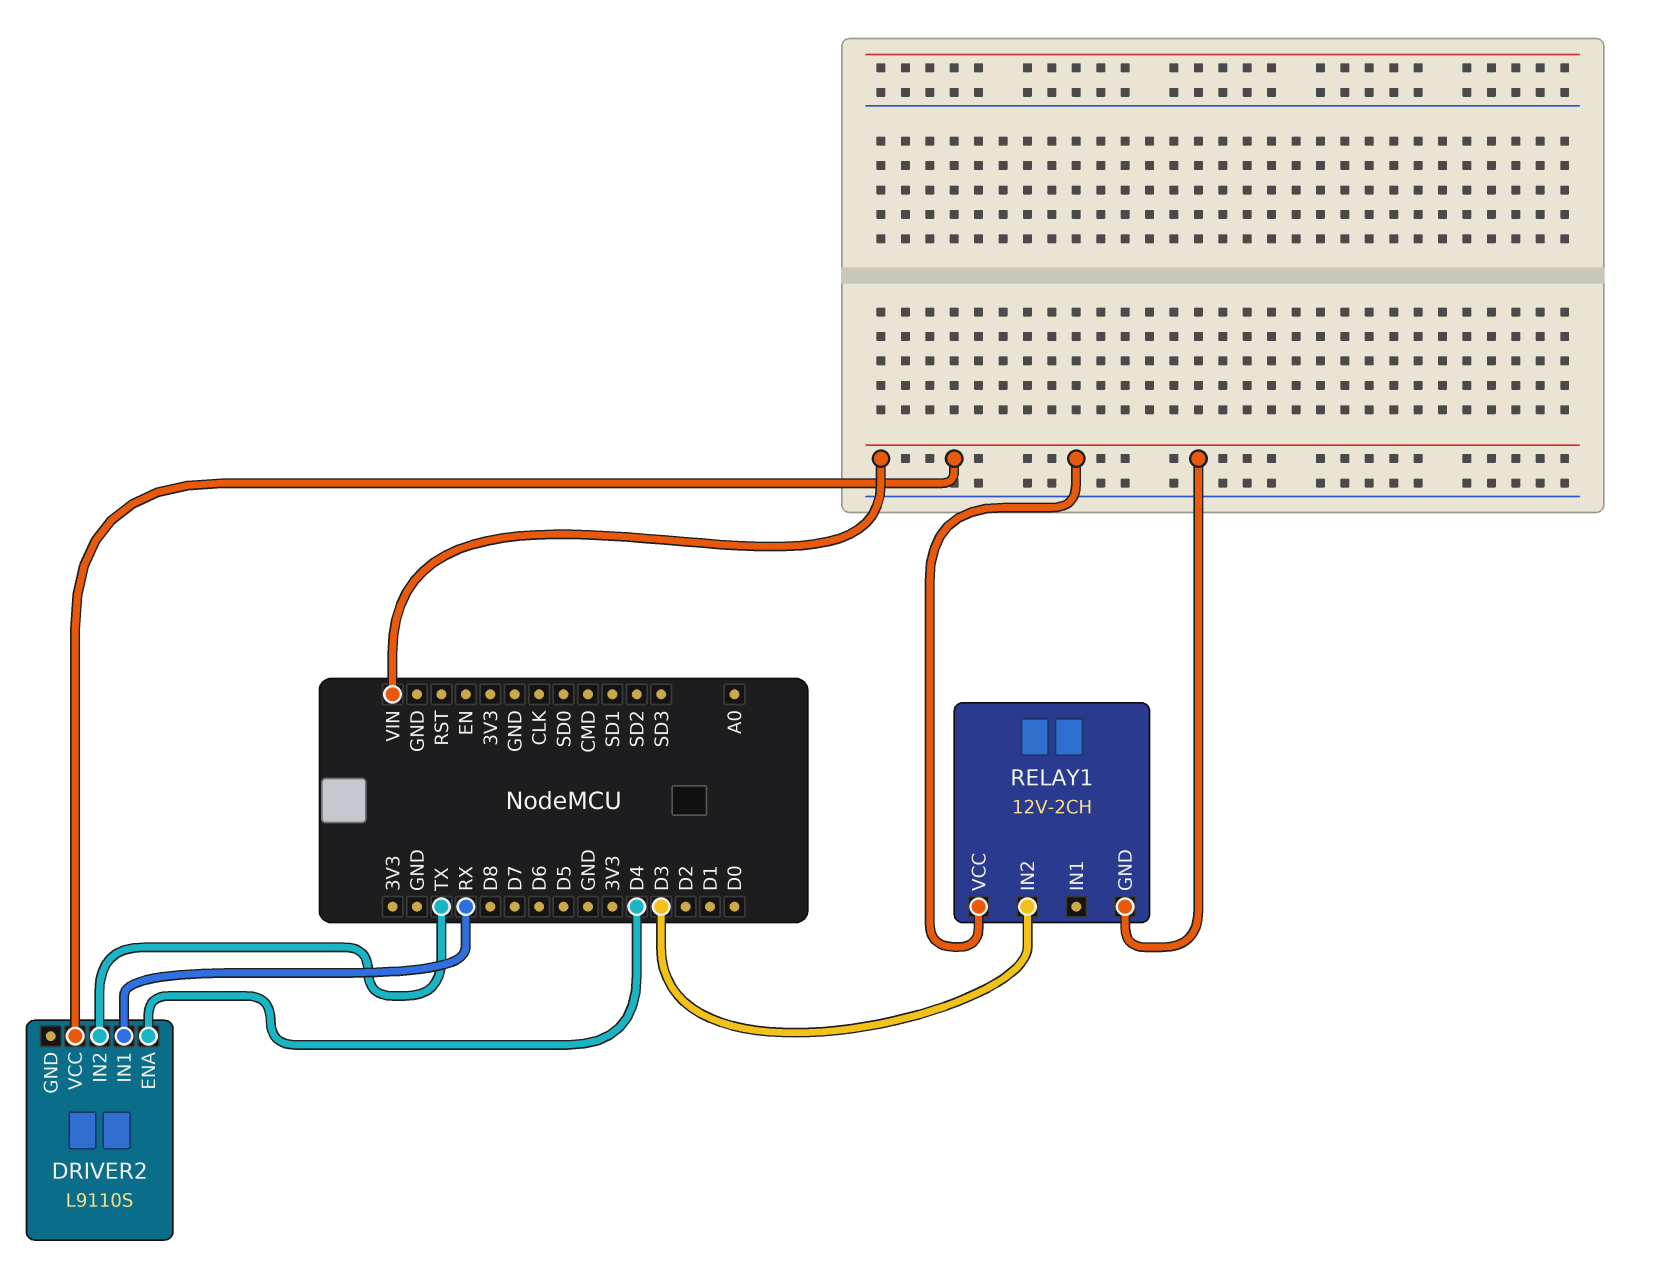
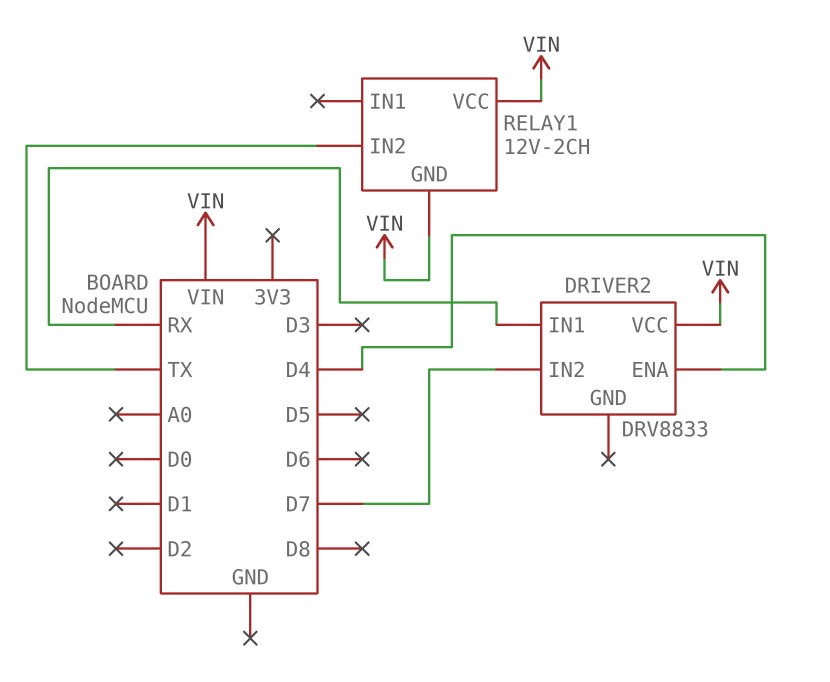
DRIVER2: L9110S -> DRV8833
DRIVER2 pin IN2: TX -> D7
RELAY1 pin IN2: D3 -> TX

